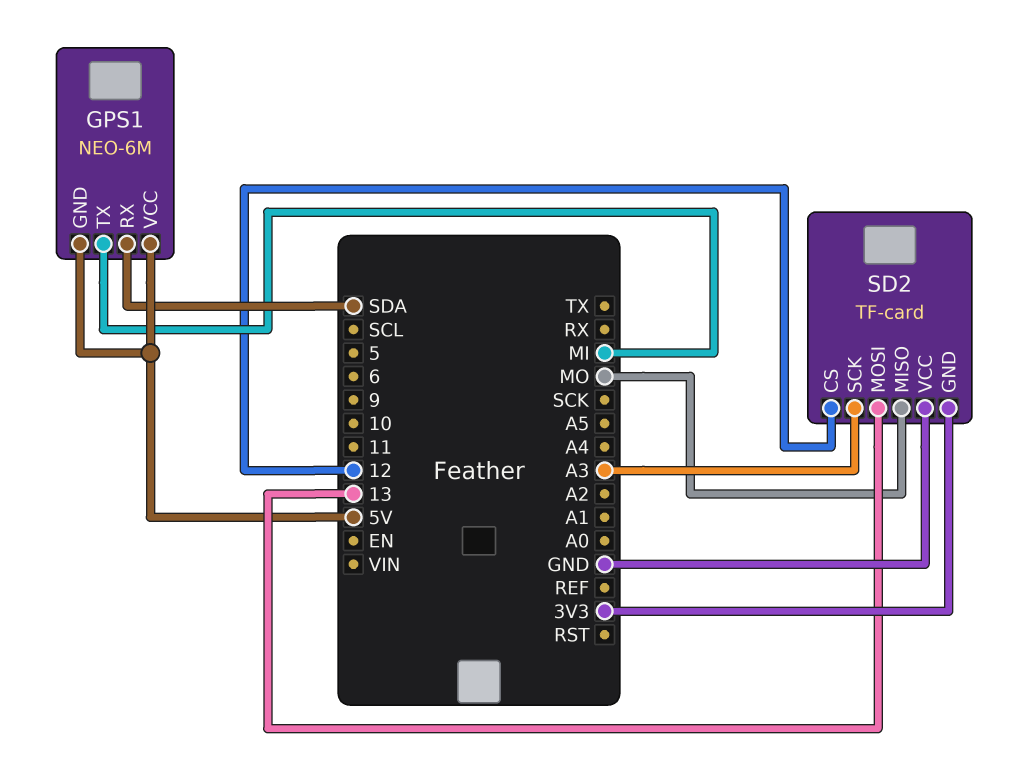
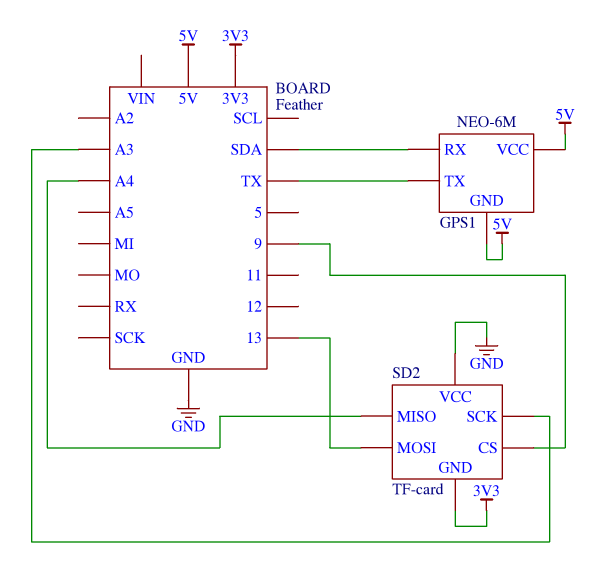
GPS1 pin TX: MI -> TX
SD2 pin CS: 12 -> 9
SD2 pin MISO: MO -> A4

